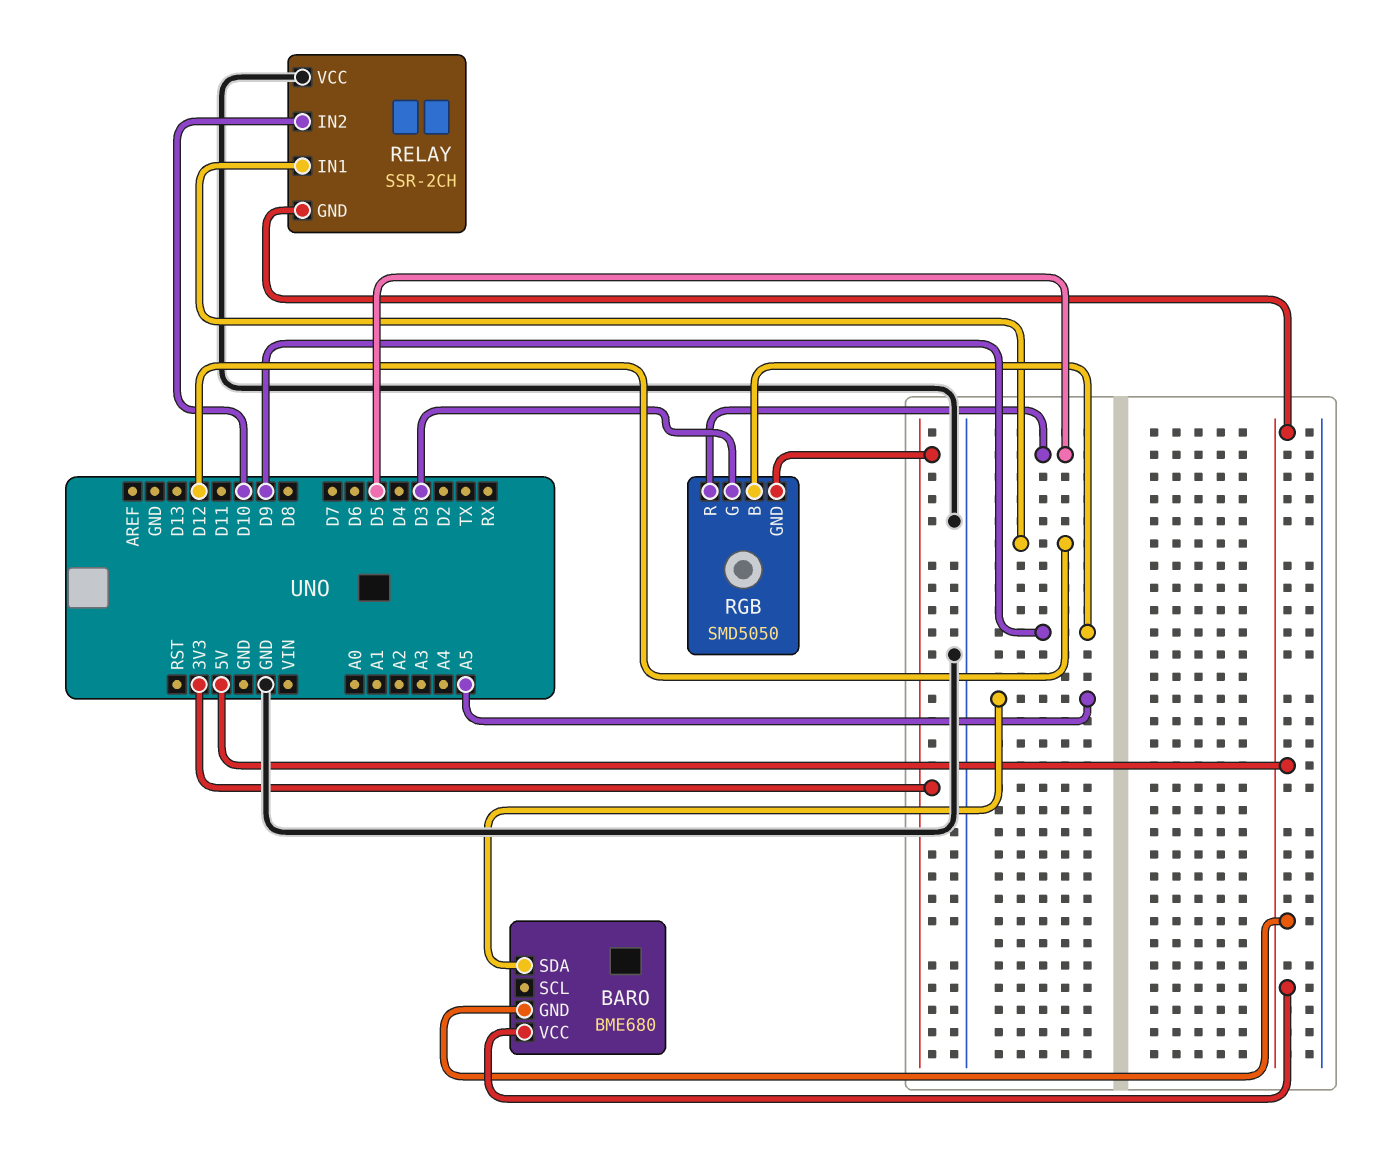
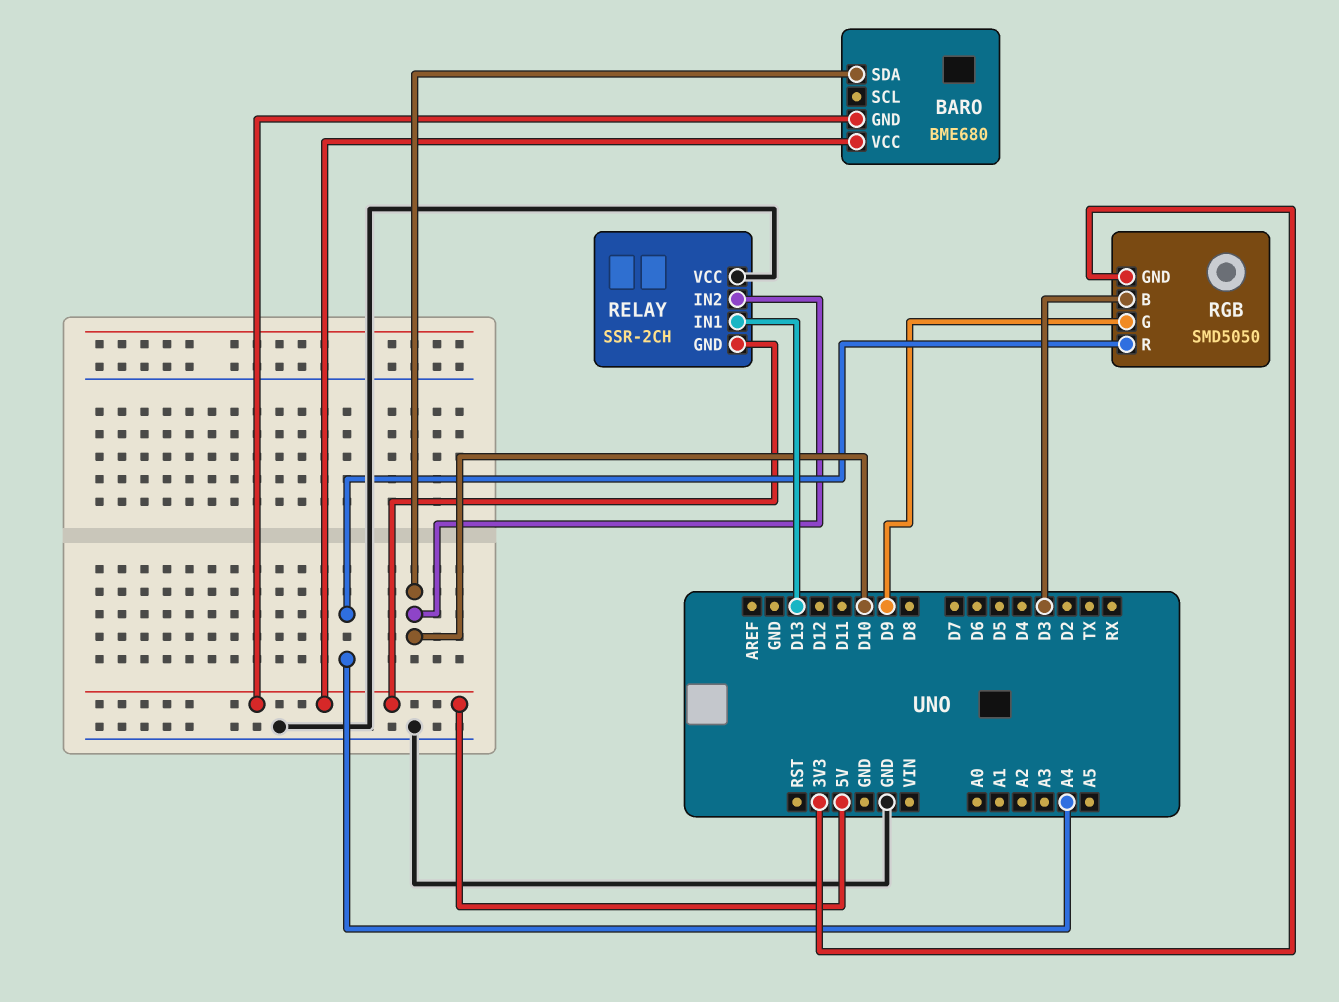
BARO pin SDA: A5 -> D10
RELAY pin IN1: D12 -> D13
RGB pin B: D9 -> D3
RGB pin G: D3 -> D9
RGB pin R: D5 -> A4

